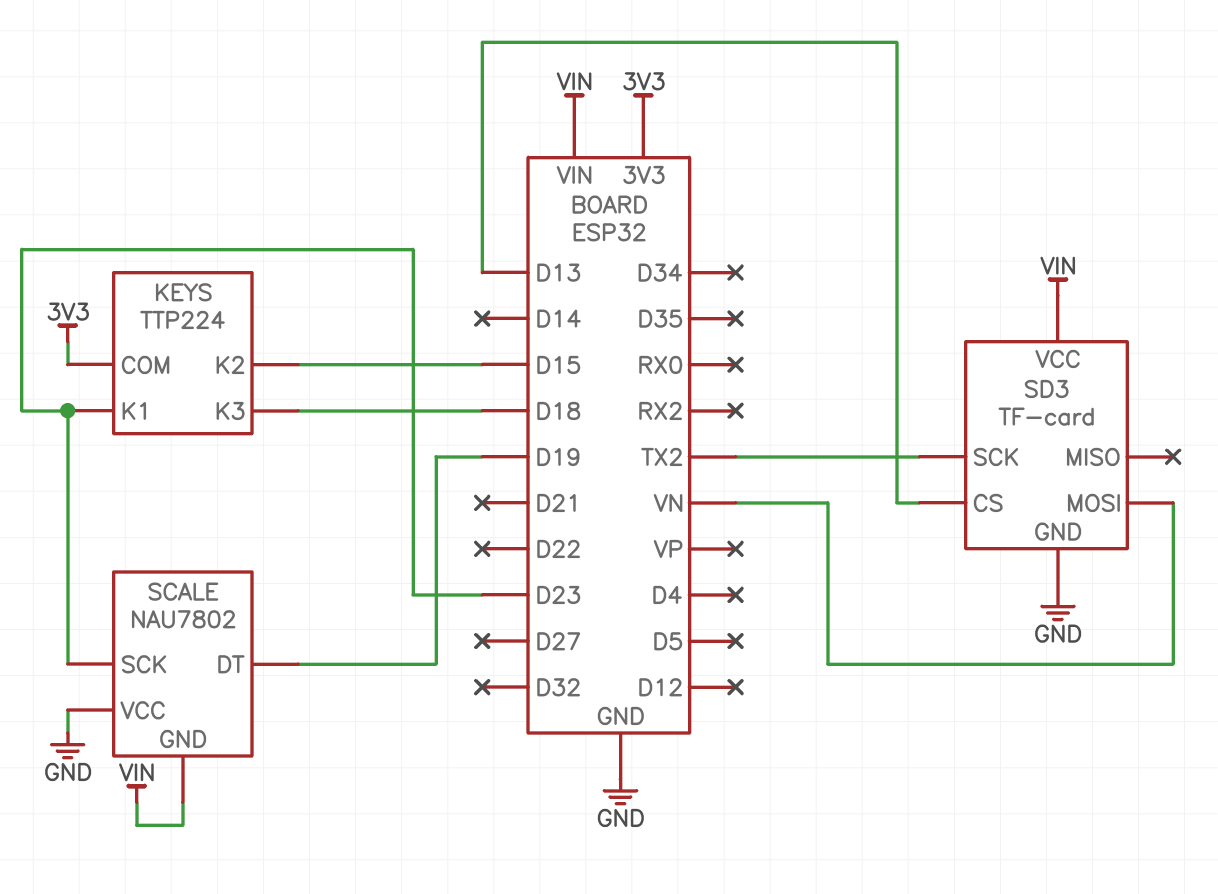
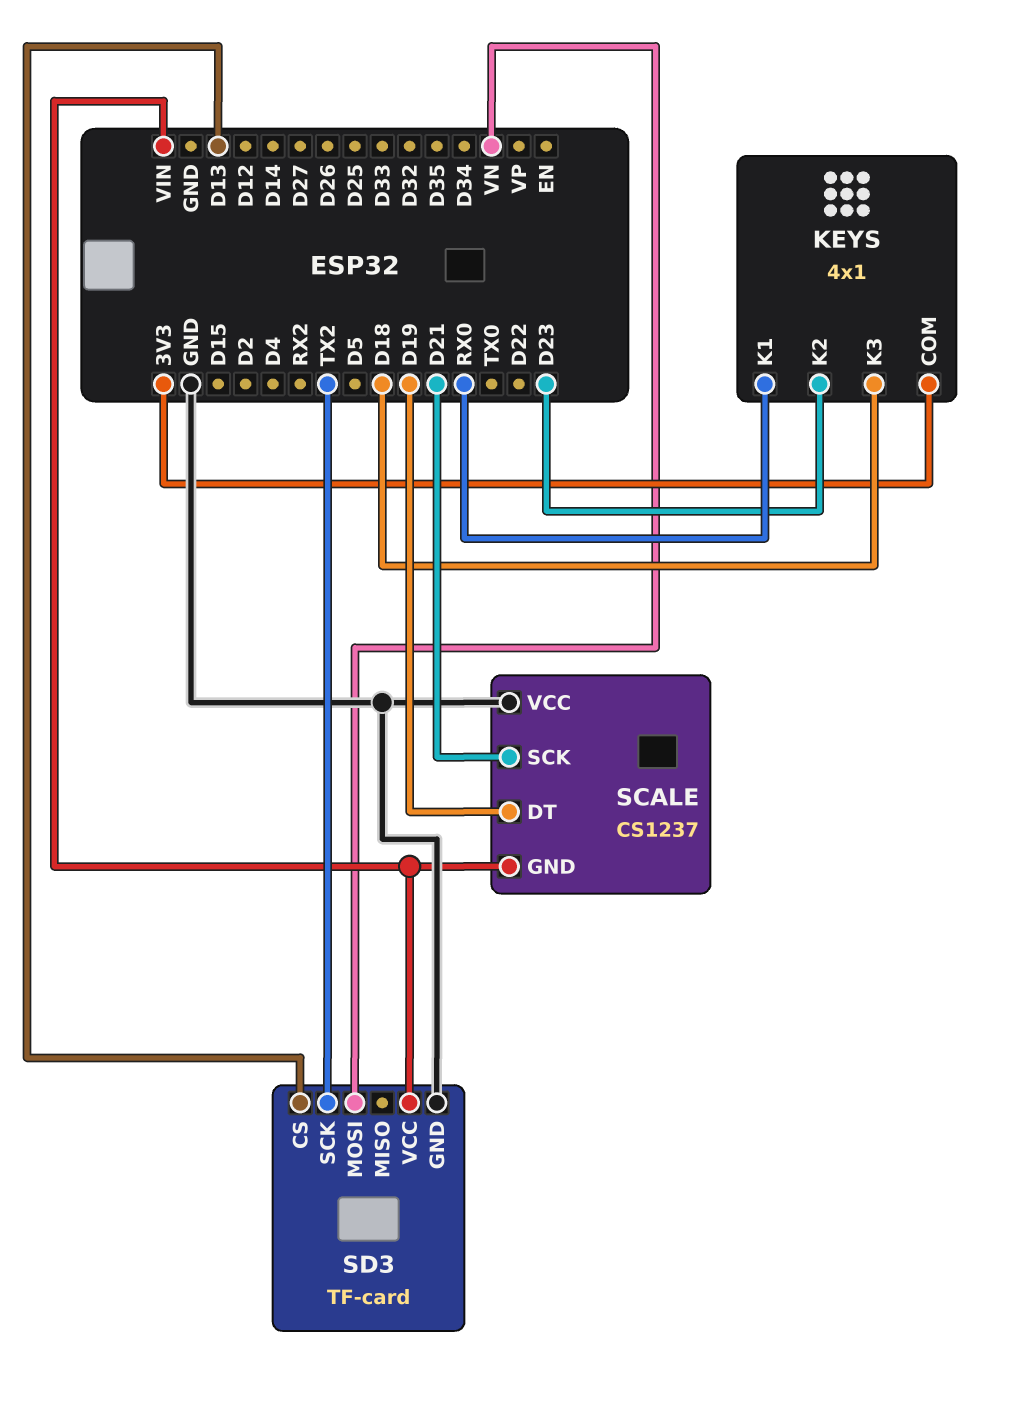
KEYS: TTP224 -> 4x1
KEYS pin K1: D23 -> RX0
KEYS pin K2: D15 -> D23
SCALE: NAU7802 -> CS1237
SCALE pin SCK: D23 -> D21

